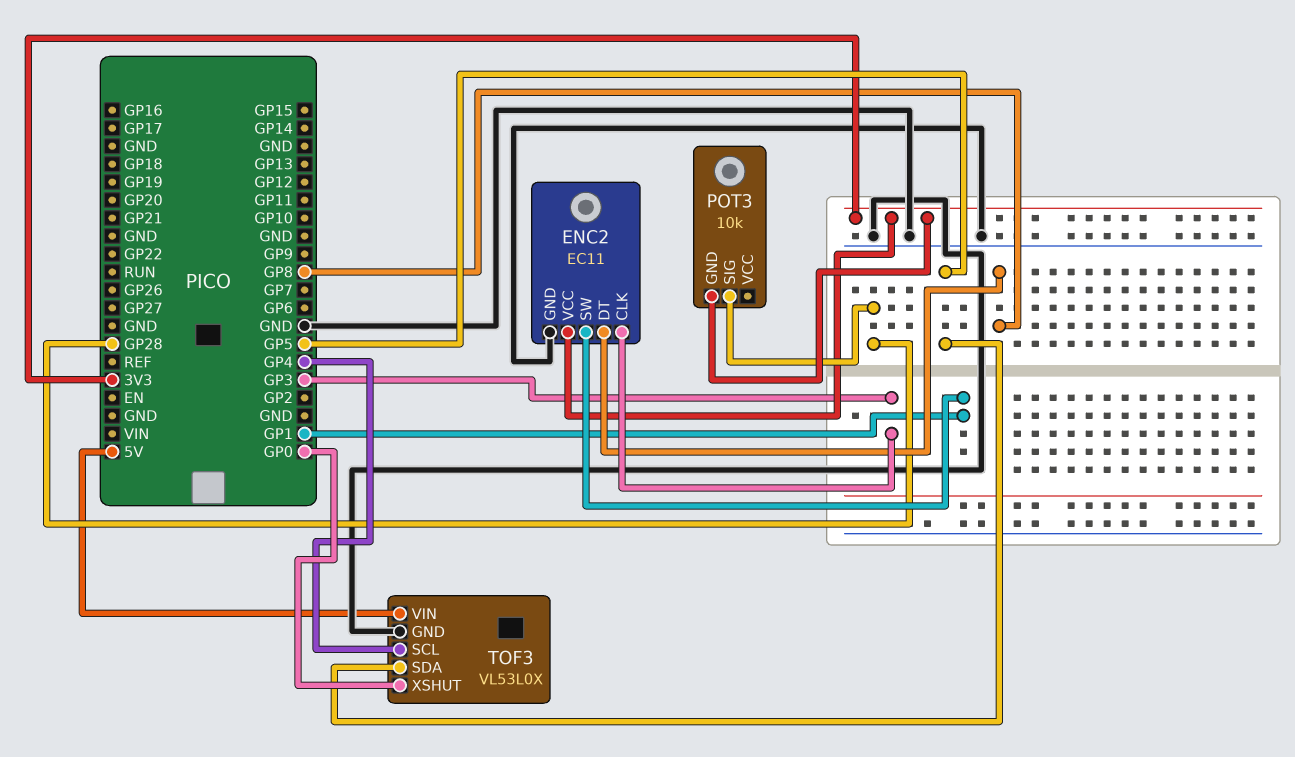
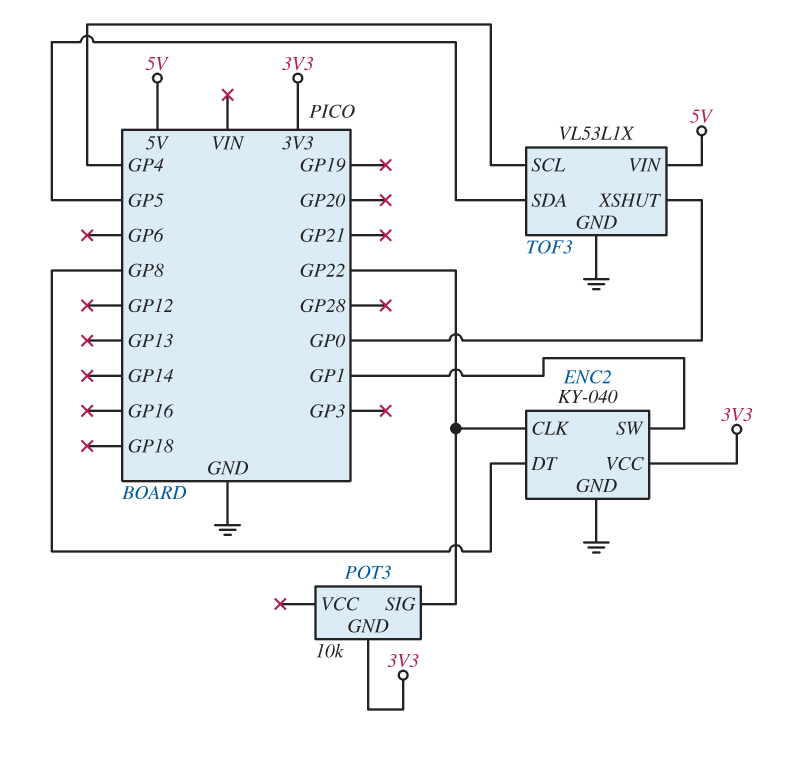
ENC2: EC11 -> KY-040
ENC2 pin CLK: GP3 -> GP22
POT3 pin SIG: GP28 -> GP22
TOF3: VL53L0X -> VL53L1X

